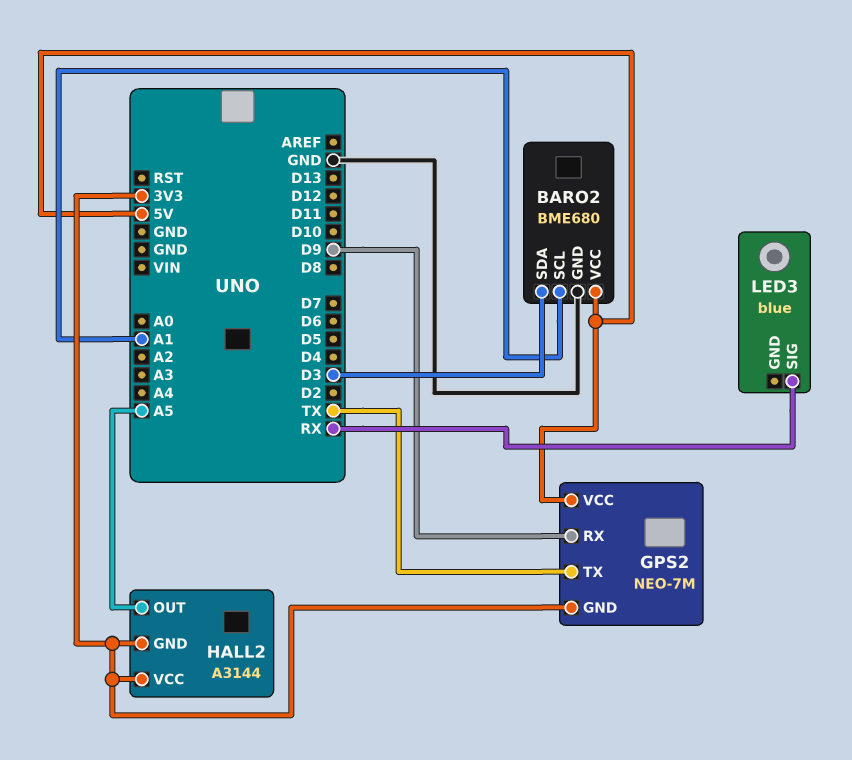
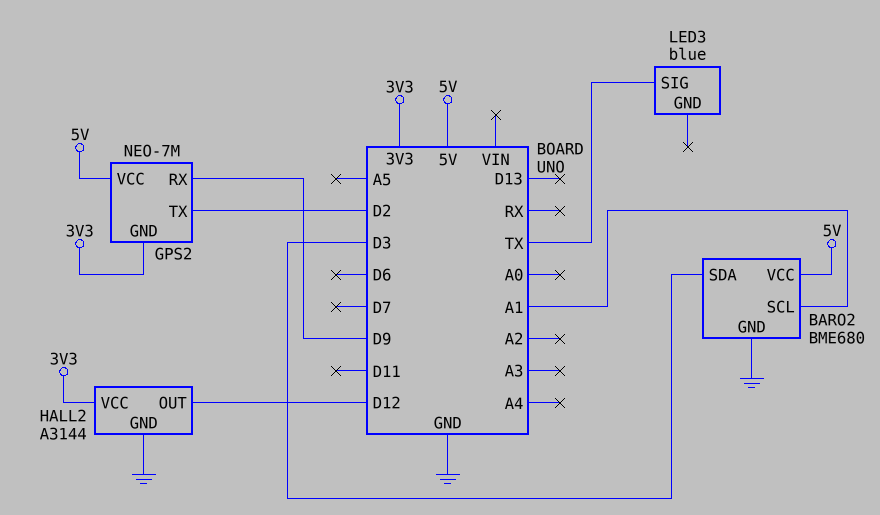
GPS2 pin TX: TX -> D2
HALL2 pin GND: 3V3 -> GND
HALL2 pin OUT: A5 -> D12
LED3 pin SIG: RX -> TX

